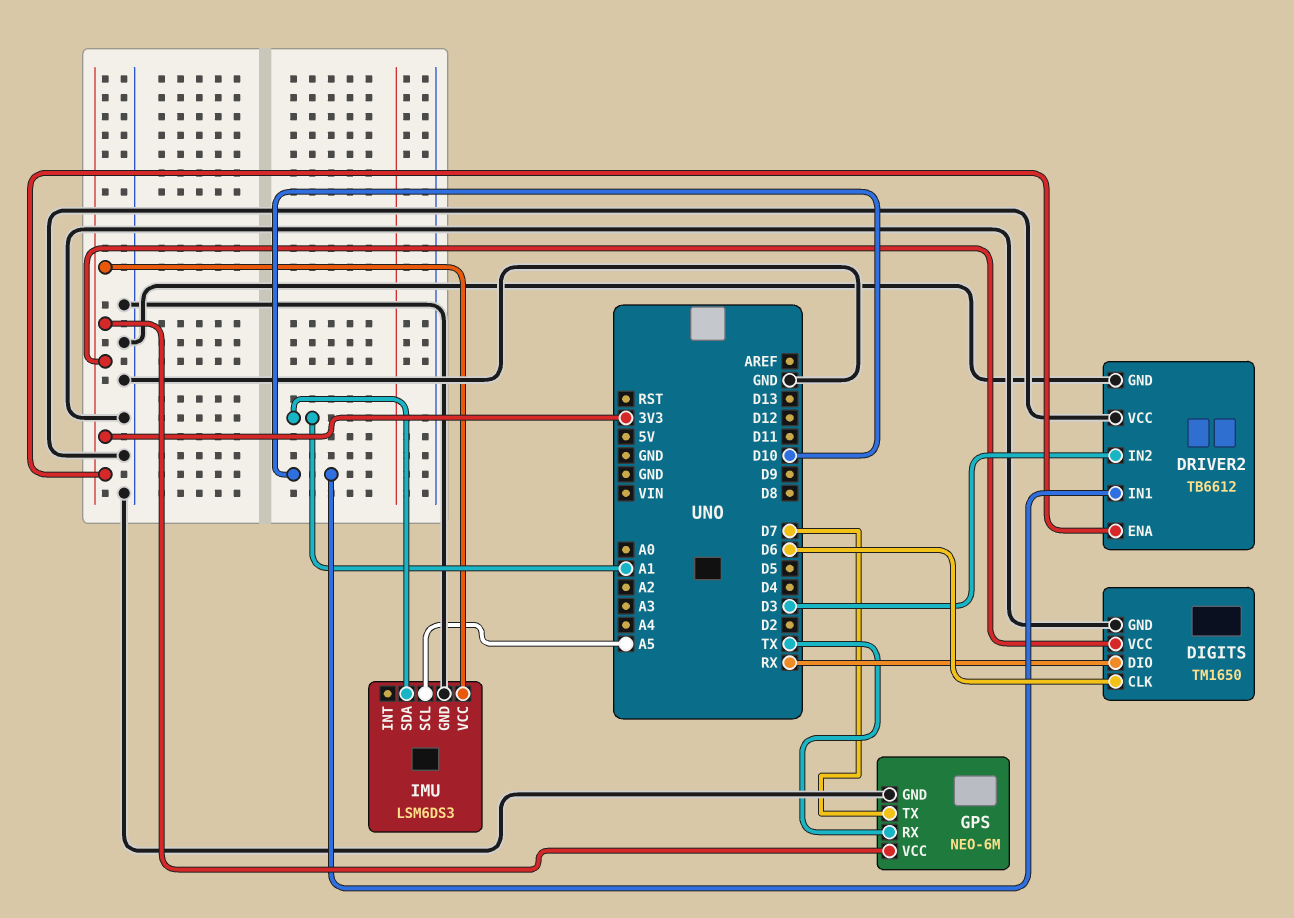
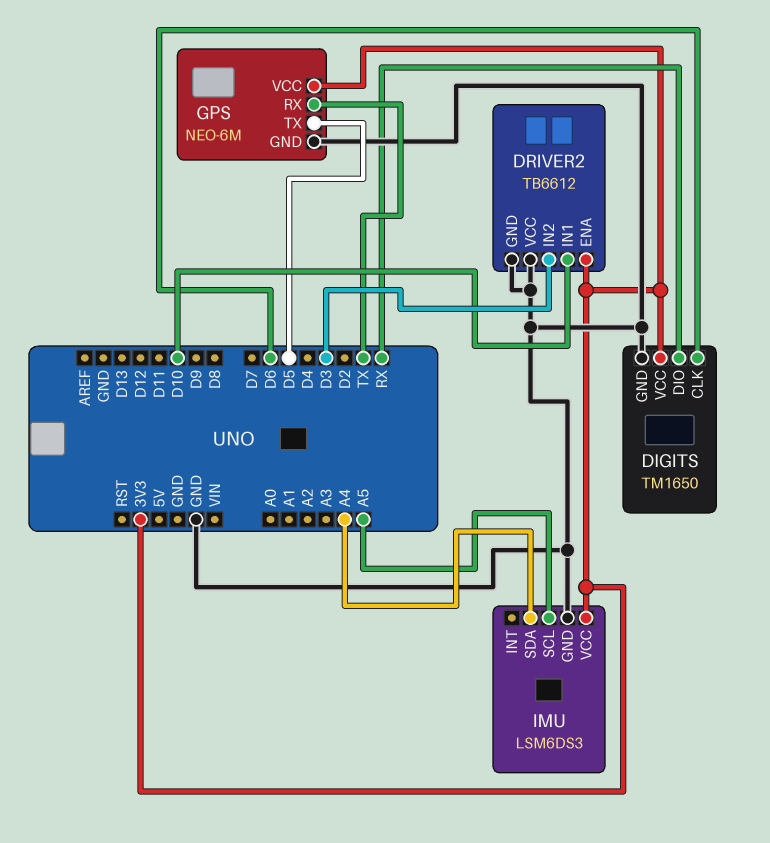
GPS pin TX: D7 -> D5
IMU pin SDA: A1 -> A4

